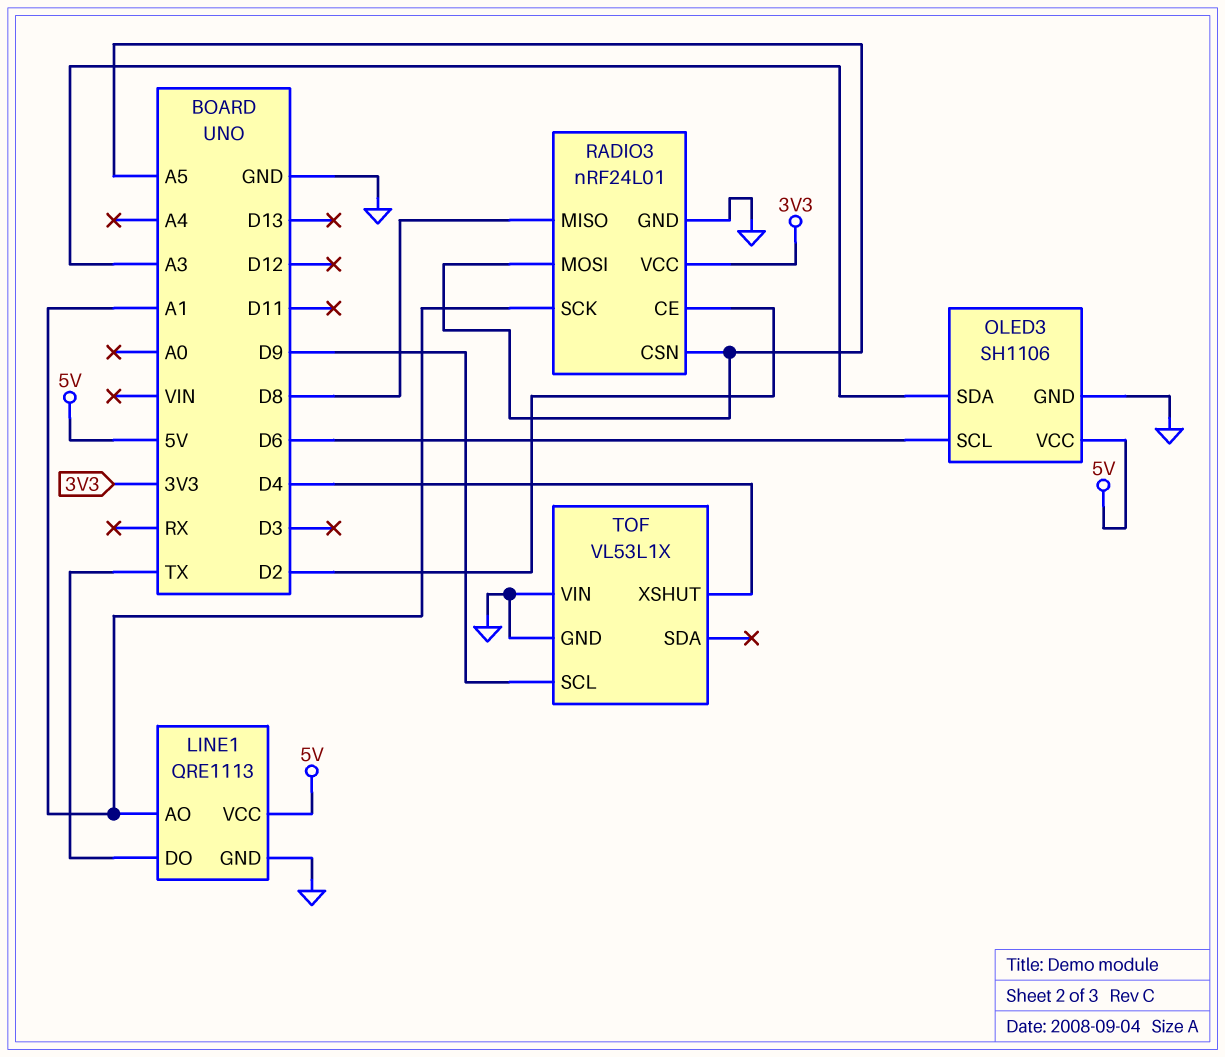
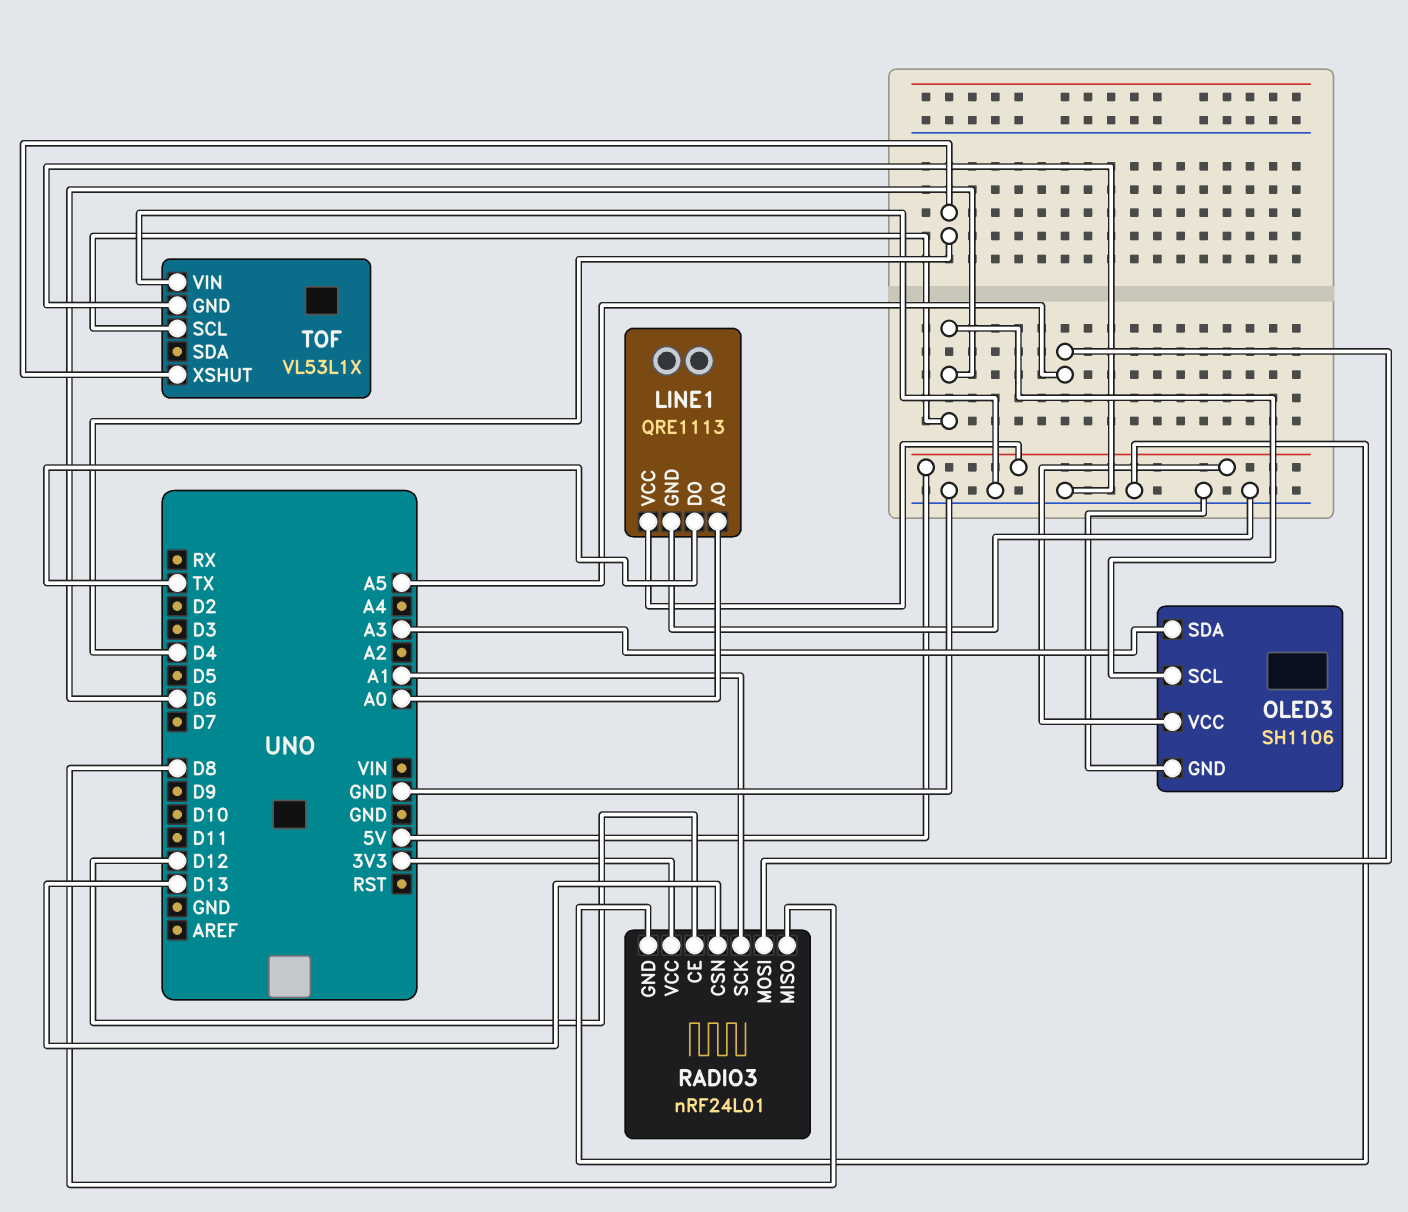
LINE1 pin AO: A1 -> A0
RADIO3 pin CE: D2 -> D12
RADIO3 pin CSN: A5 -> D13
TOF pin SCL: D9 -> D6

